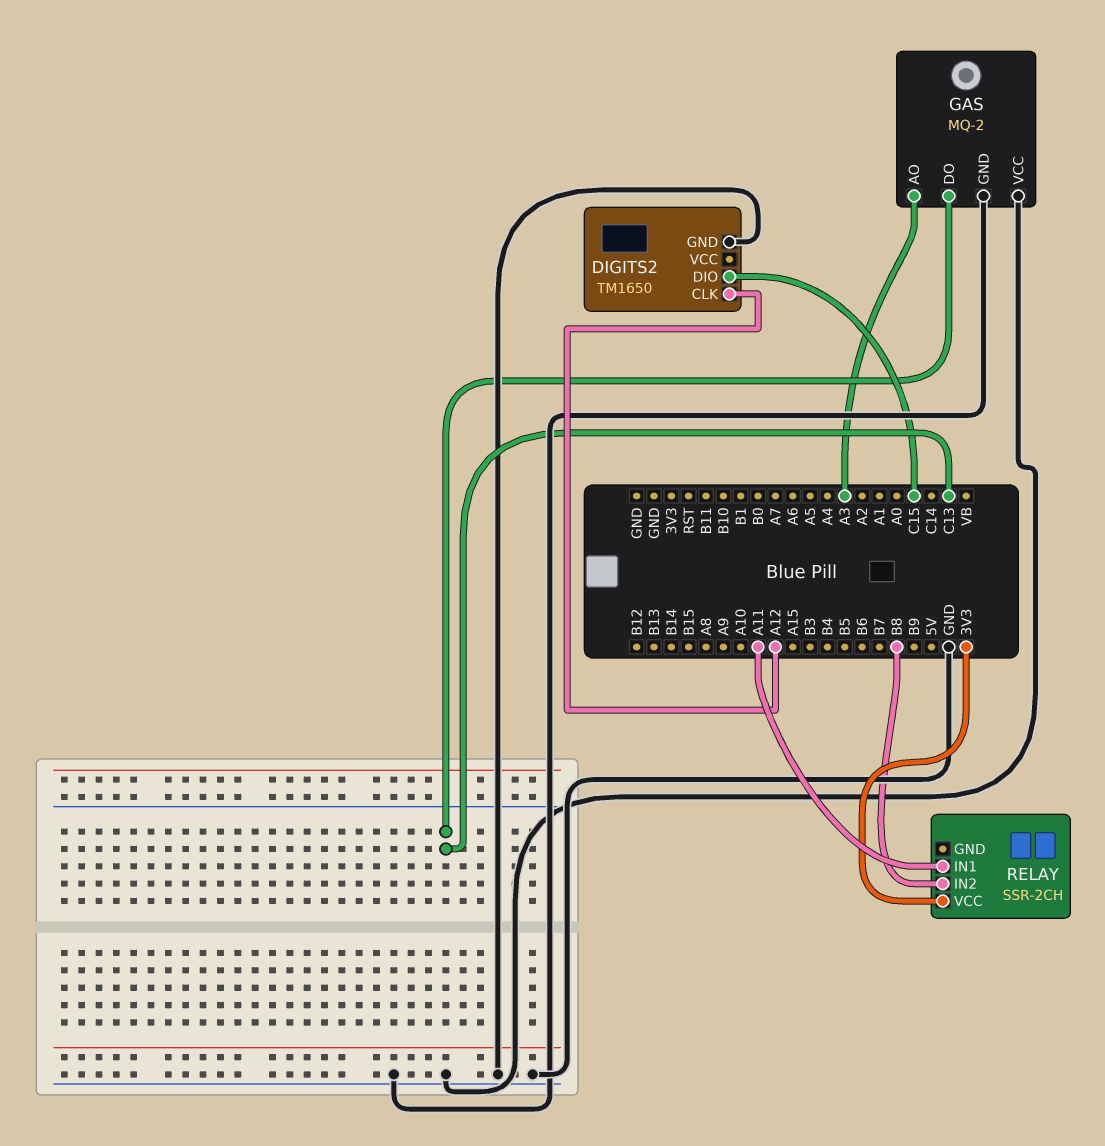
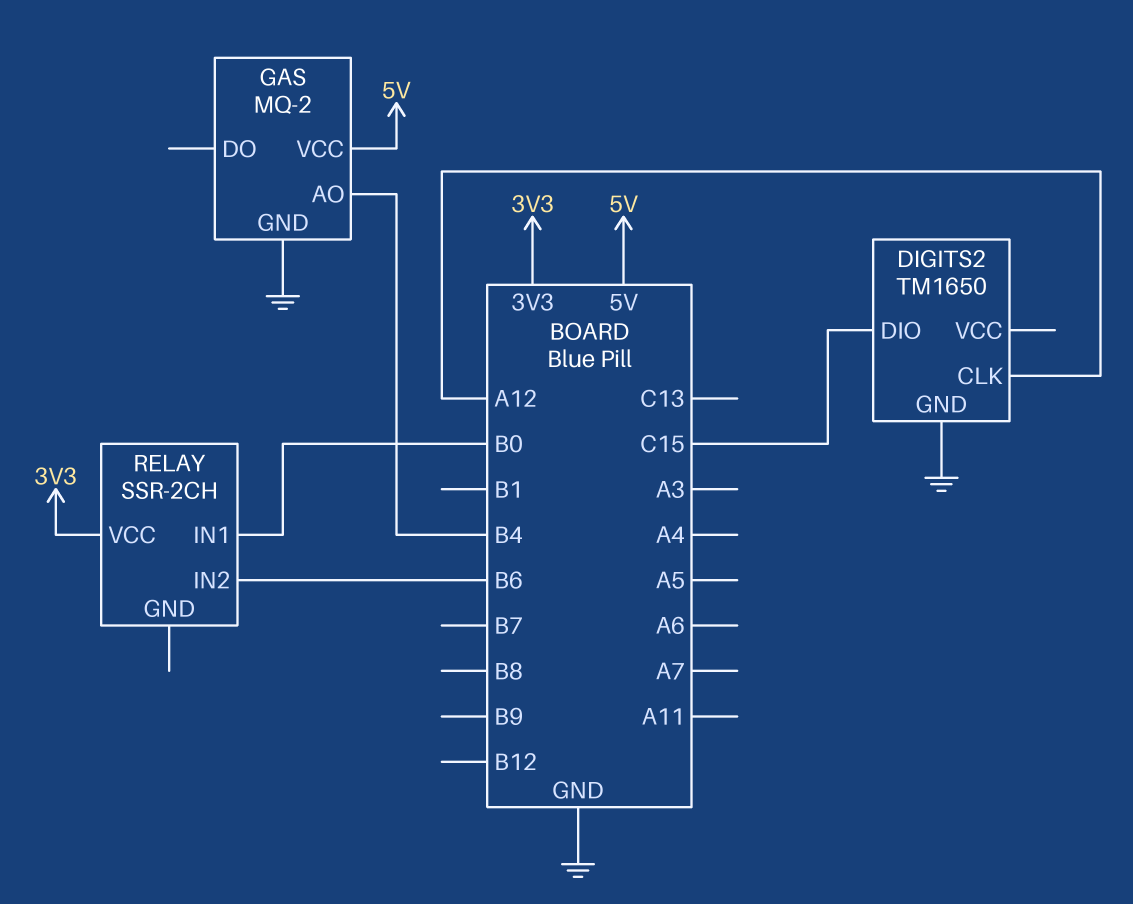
GAS pin AO: A3 -> B4
GAS pin DO: C13 -> none
GAS pin VCC: GND -> 5V
RELAY pin IN1: A11 -> B0
RELAY pin IN2: B8 -> B6

